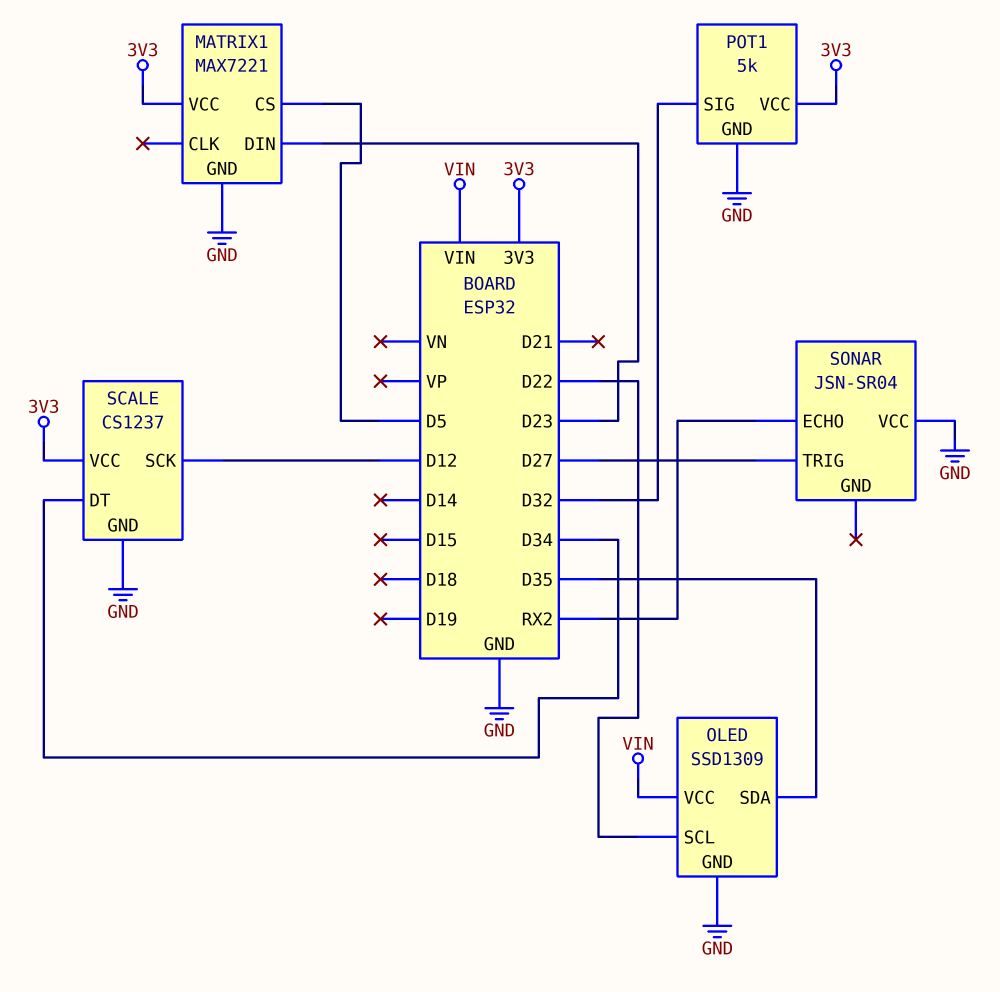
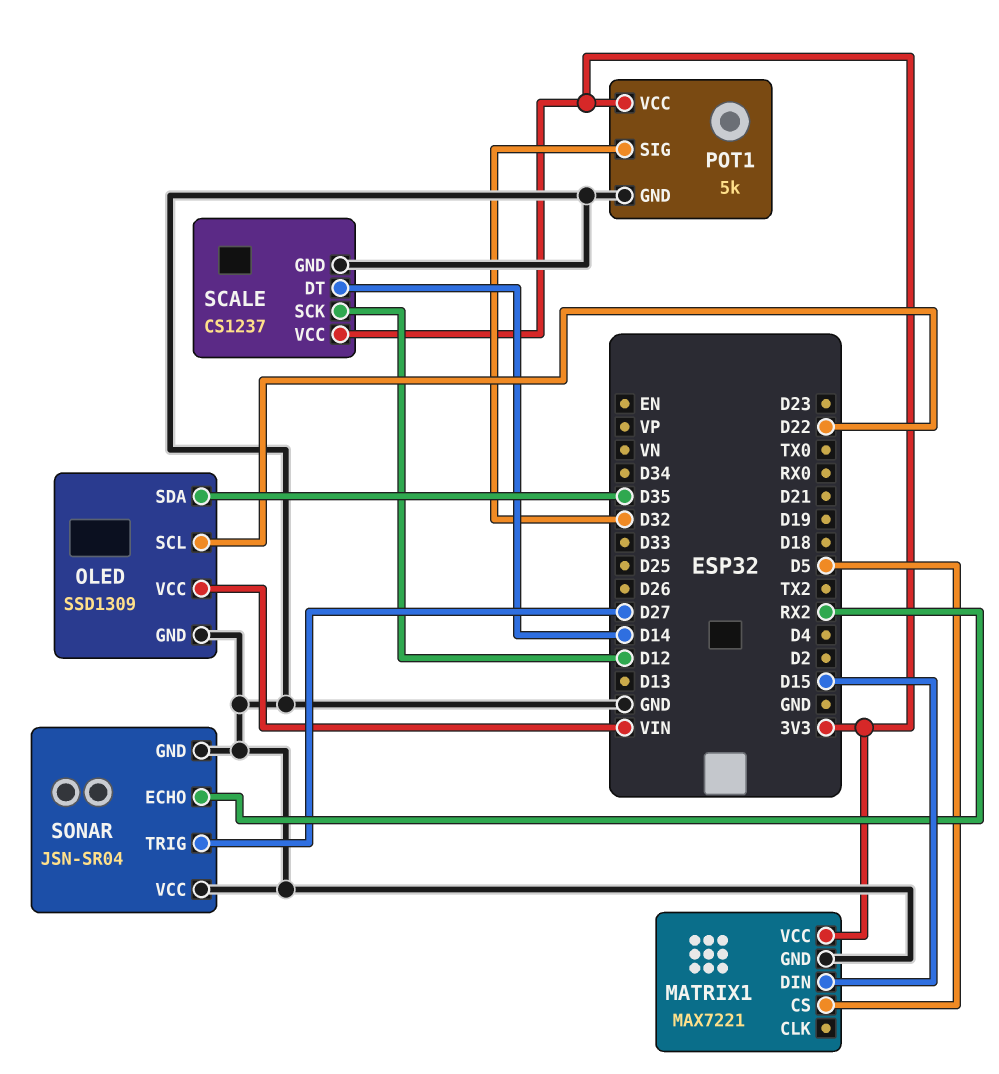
MATRIX1 pin DIN: D23 -> D15
SCALE pin DT: D34 -> D14
SONAR pin GND: none -> GND

